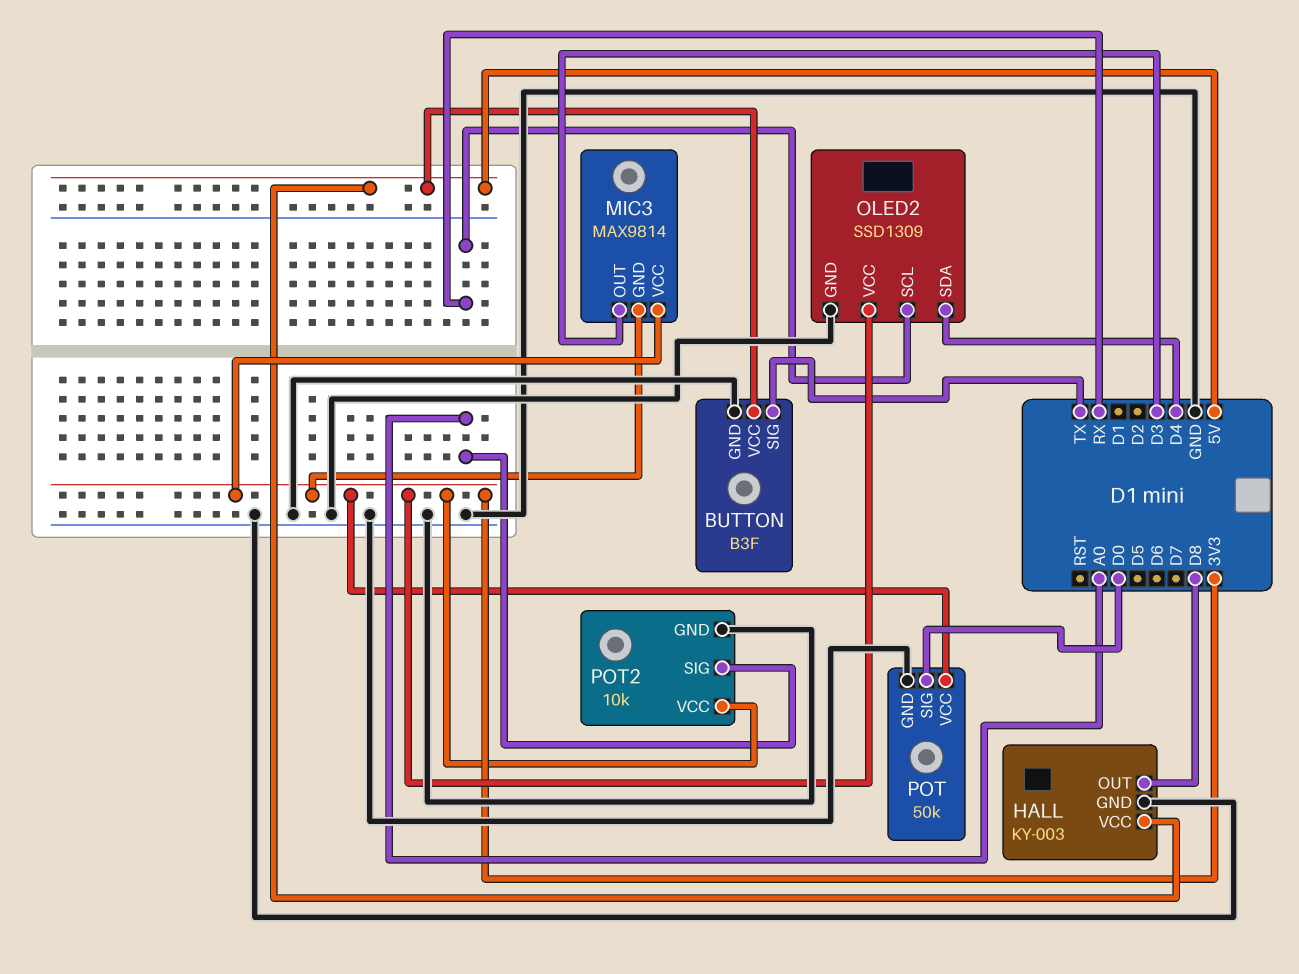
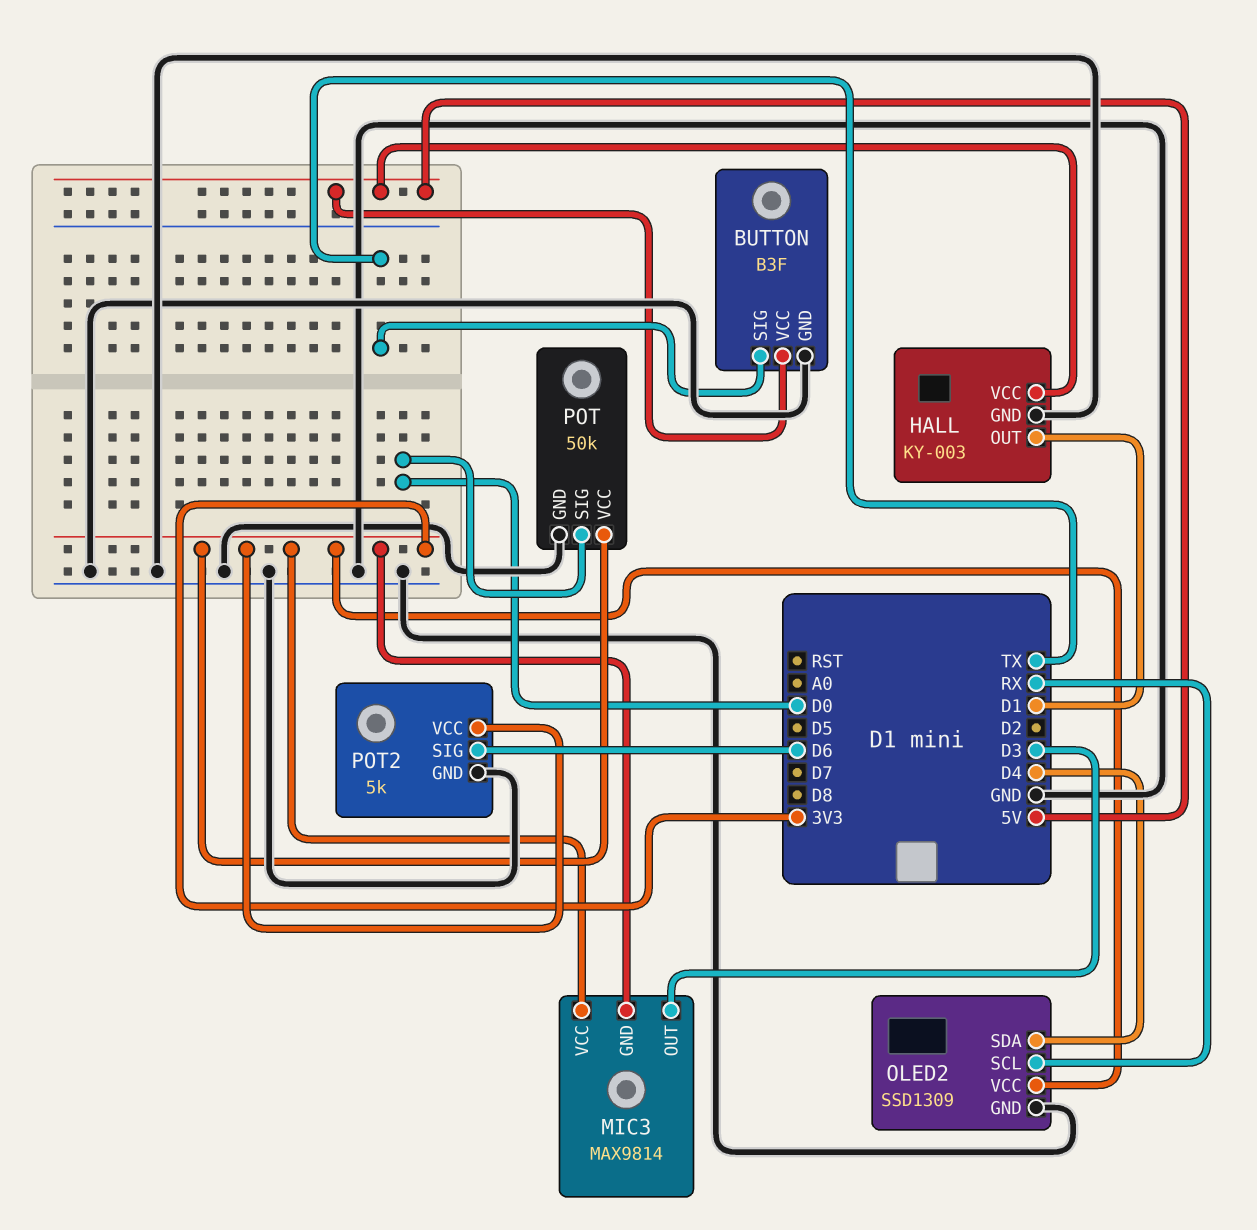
HALL pin OUT: D8 -> D1
POT2: 10k -> 5k
POT2 pin SIG: A0 -> D6

